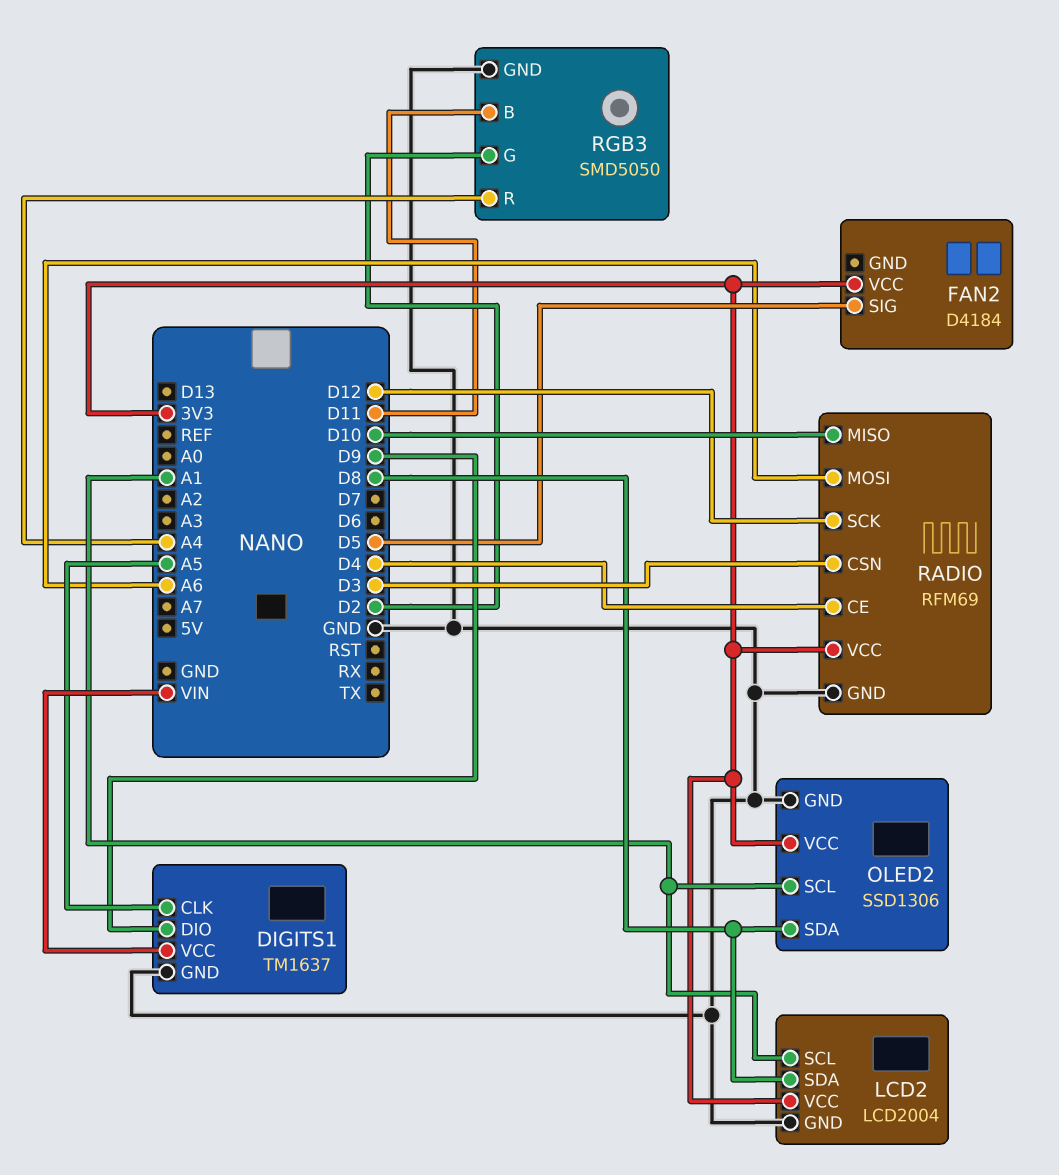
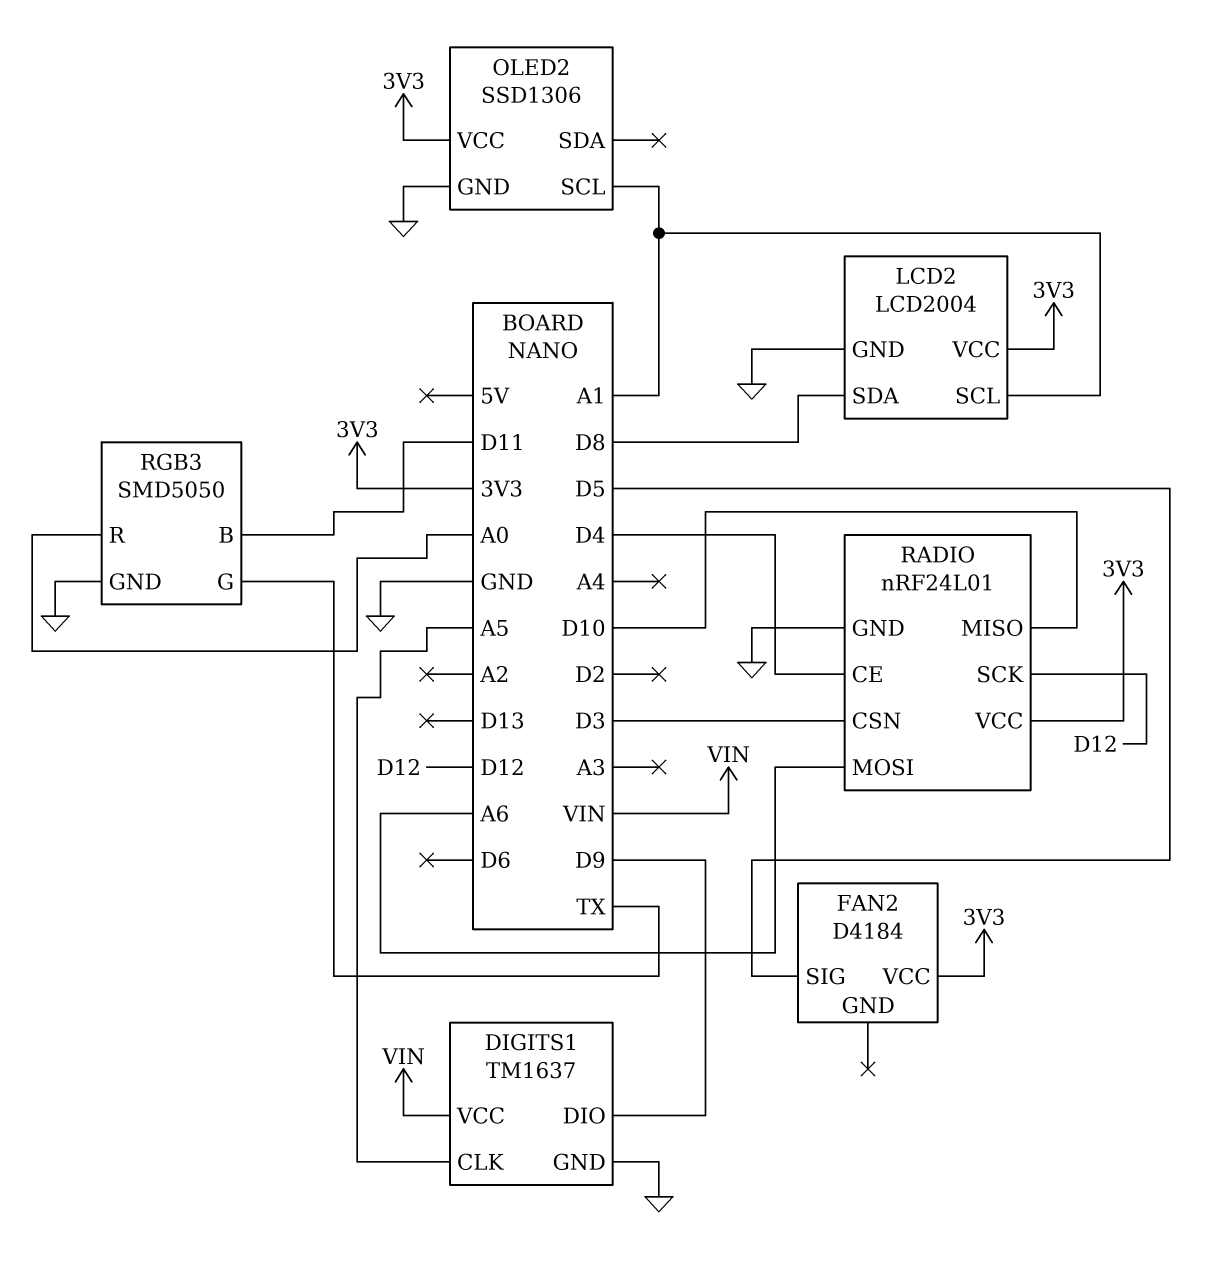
OLED2 pin SDA: D8 -> none
RADIO: RFM69 -> nRF24L01
RGB3 pin G: D2 -> TX
RGB3 pin R: A4 -> A0

